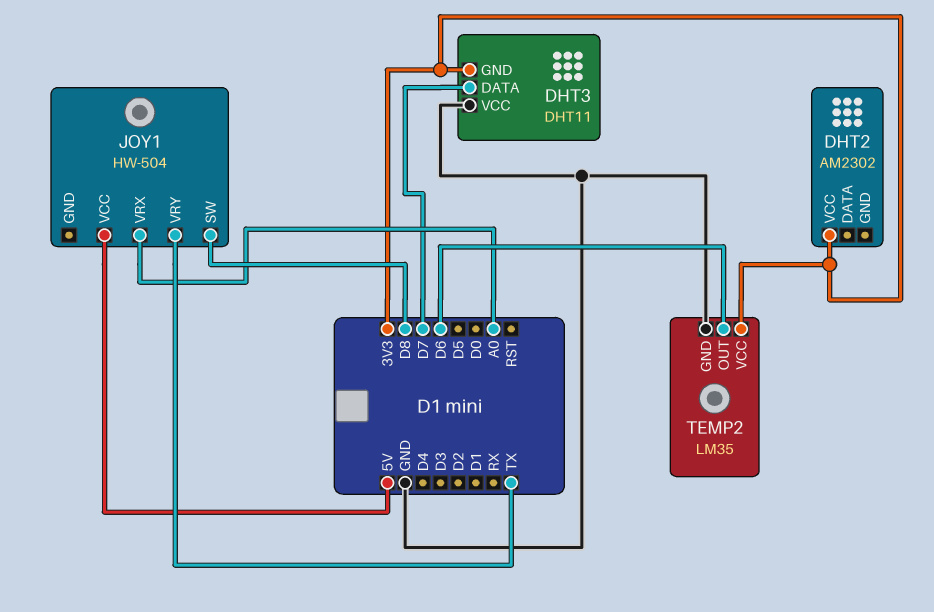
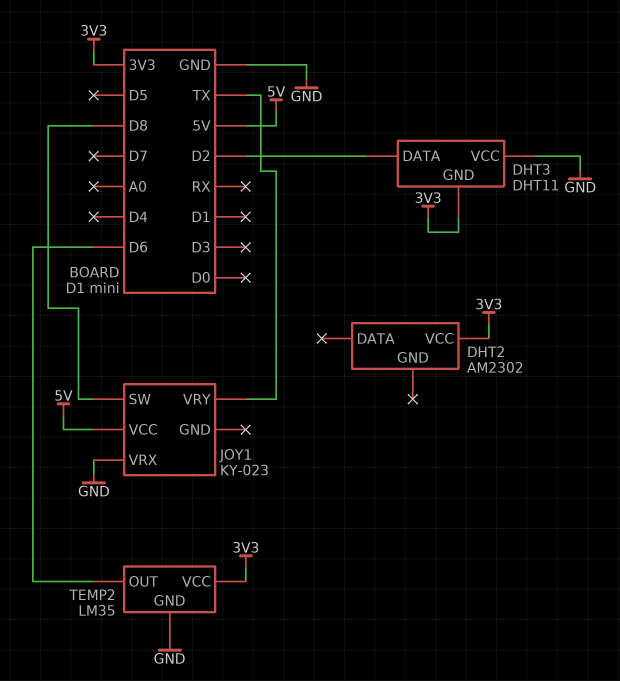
DHT3 pin DATA: D7 -> D2
JOY1: HW-504 -> KY-023
JOY1 pin VRX: A0 -> GND

